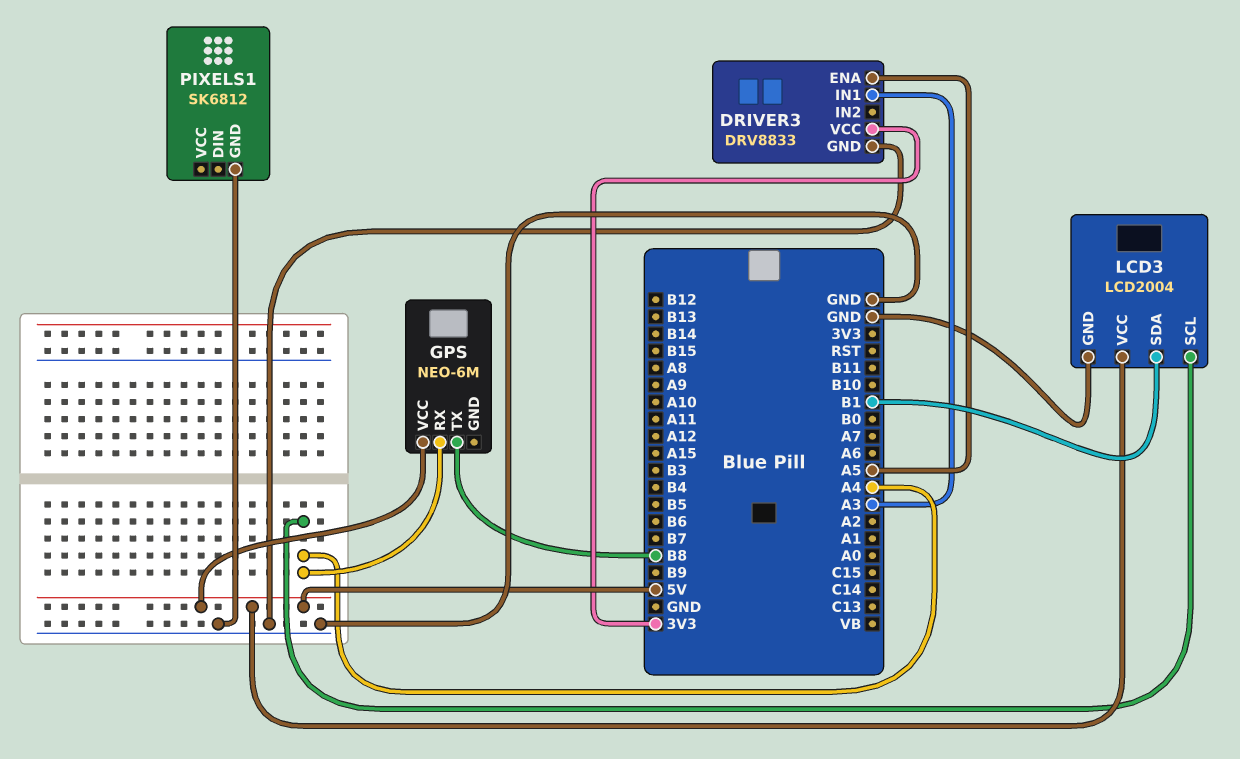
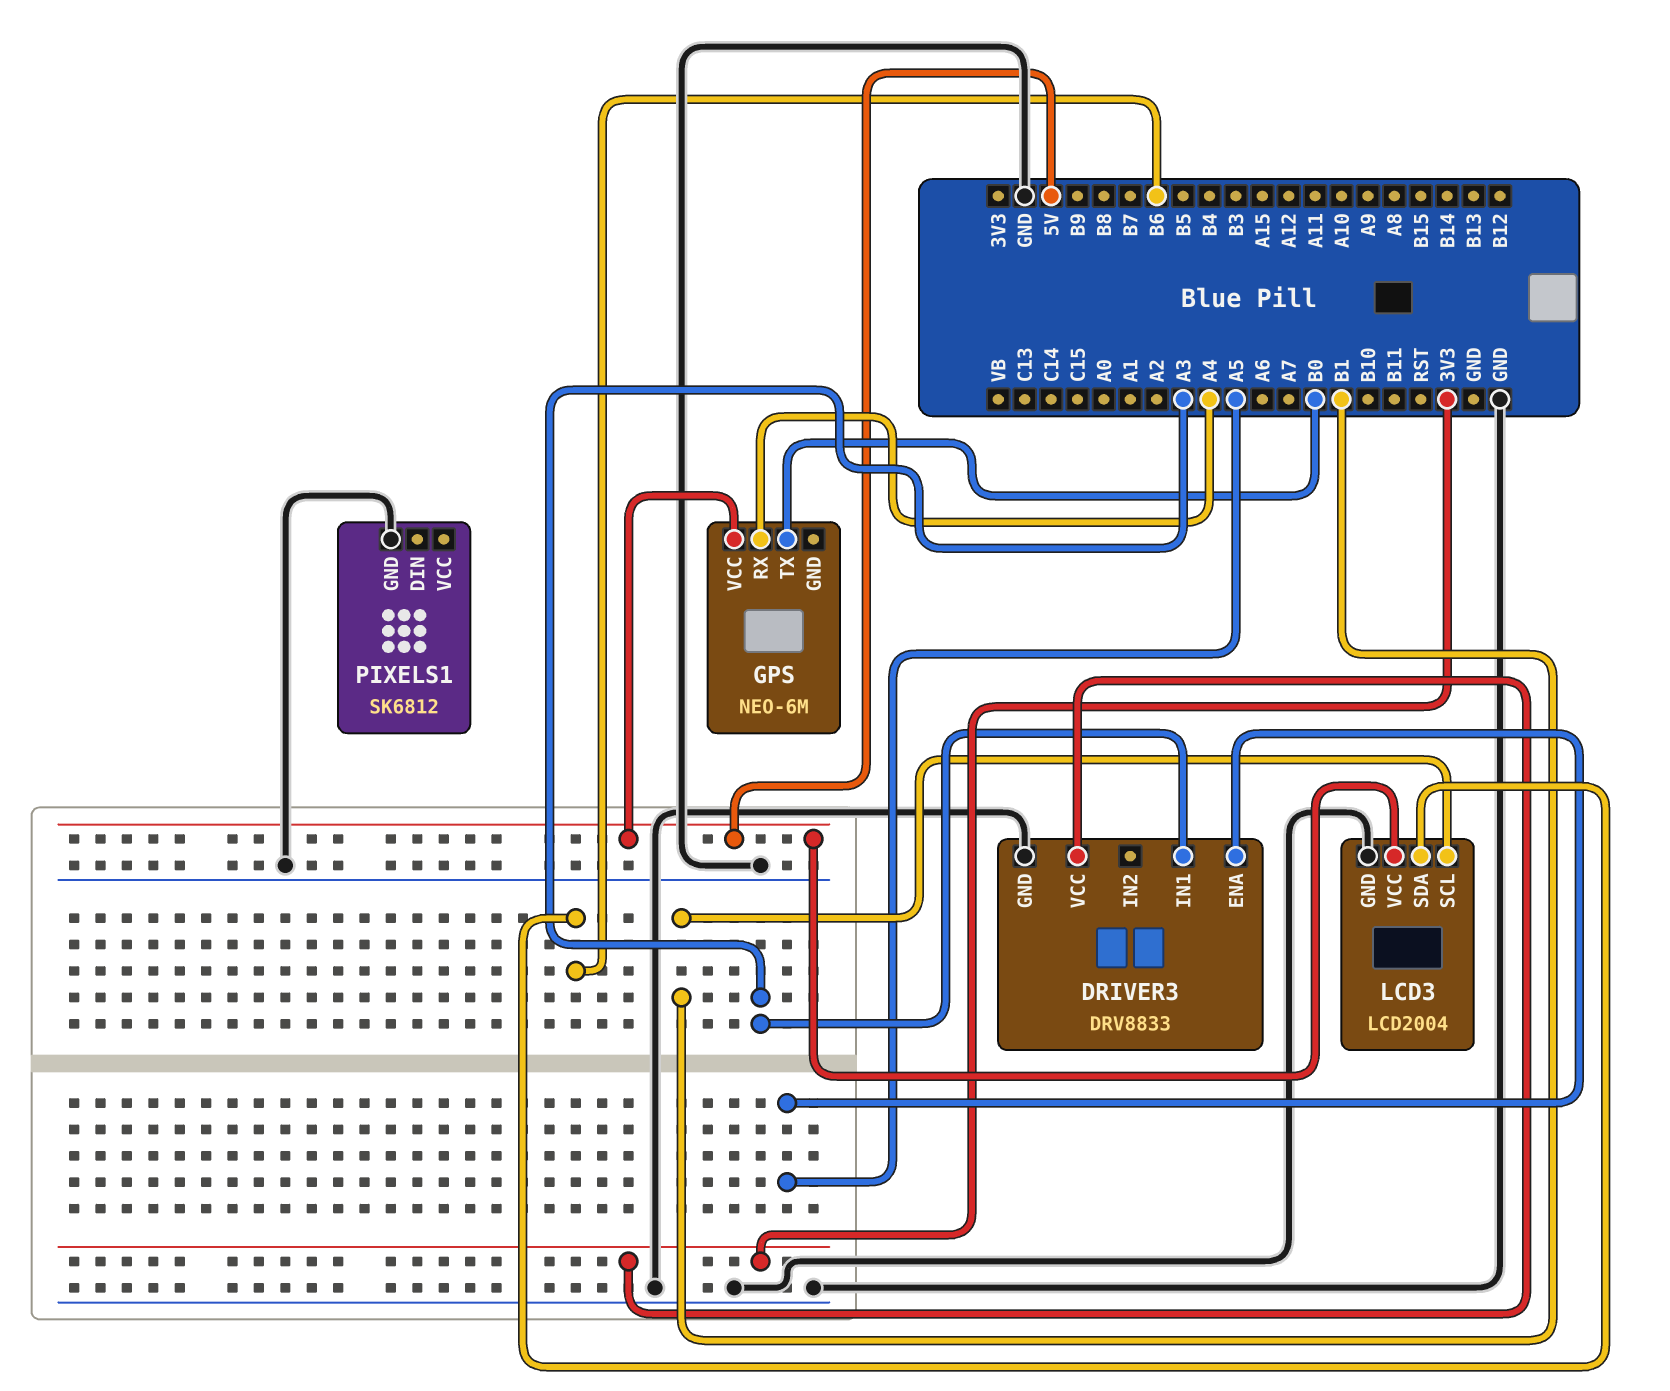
GPS pin TX: B8 -> B0
LCD3 pin SCL: A4 -> B1
LCD3 pin SDA: B1 -> B6

